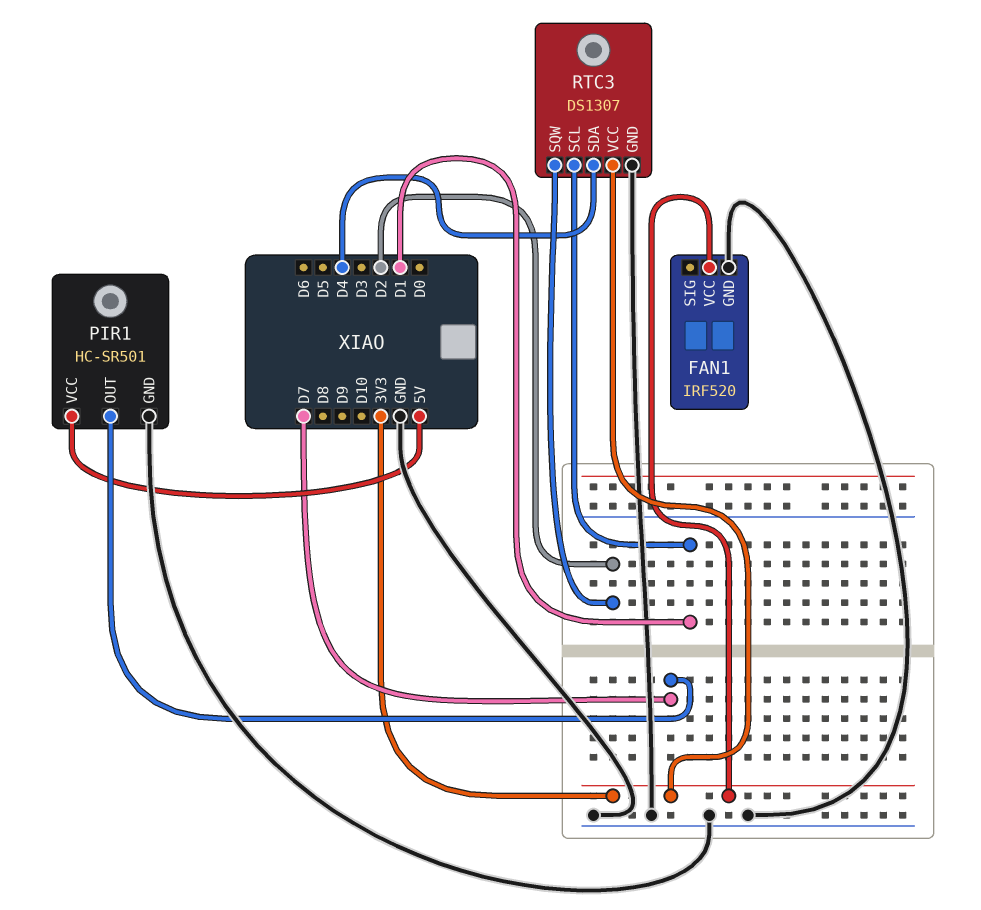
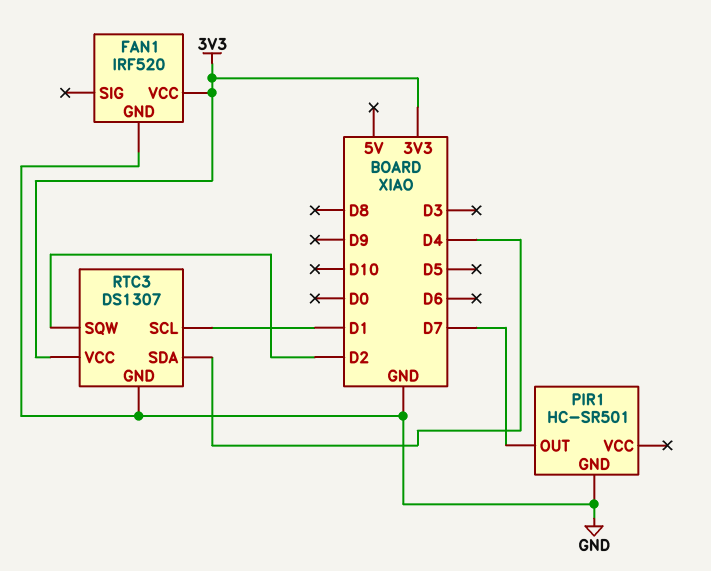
PIR1 pin VCC: 5V -> none

